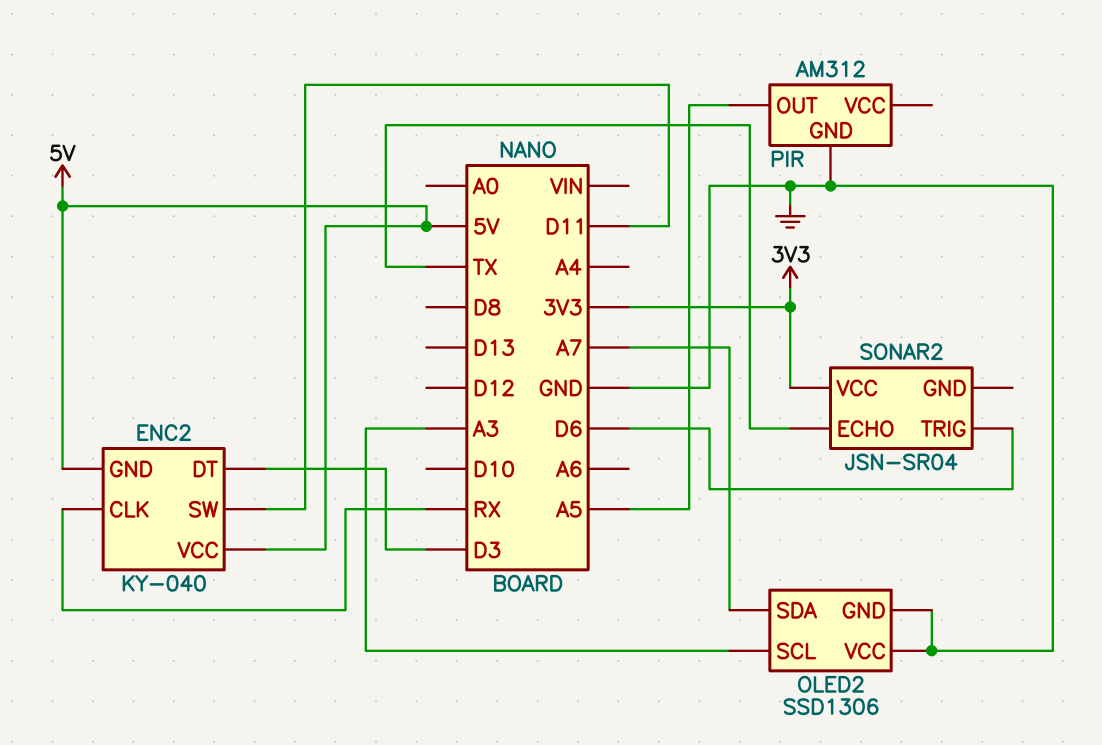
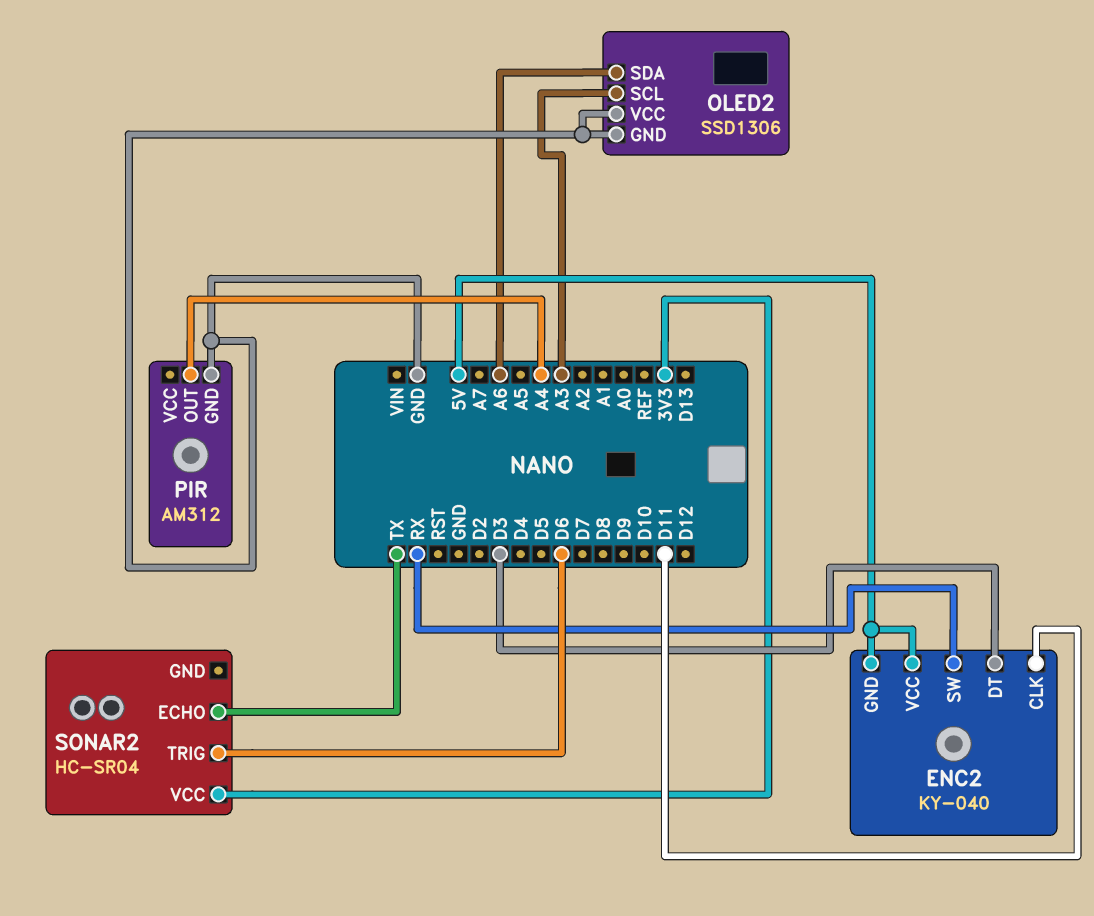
ENC2 pin CLK: RX -> D11
ENC2 pin SW: D11 -> RX
OLED2 pin SDA: A7 -> A6
PIR pin OUT: A5 -> A4
SONAR2: JSN-SR04 -> HC-SR04

